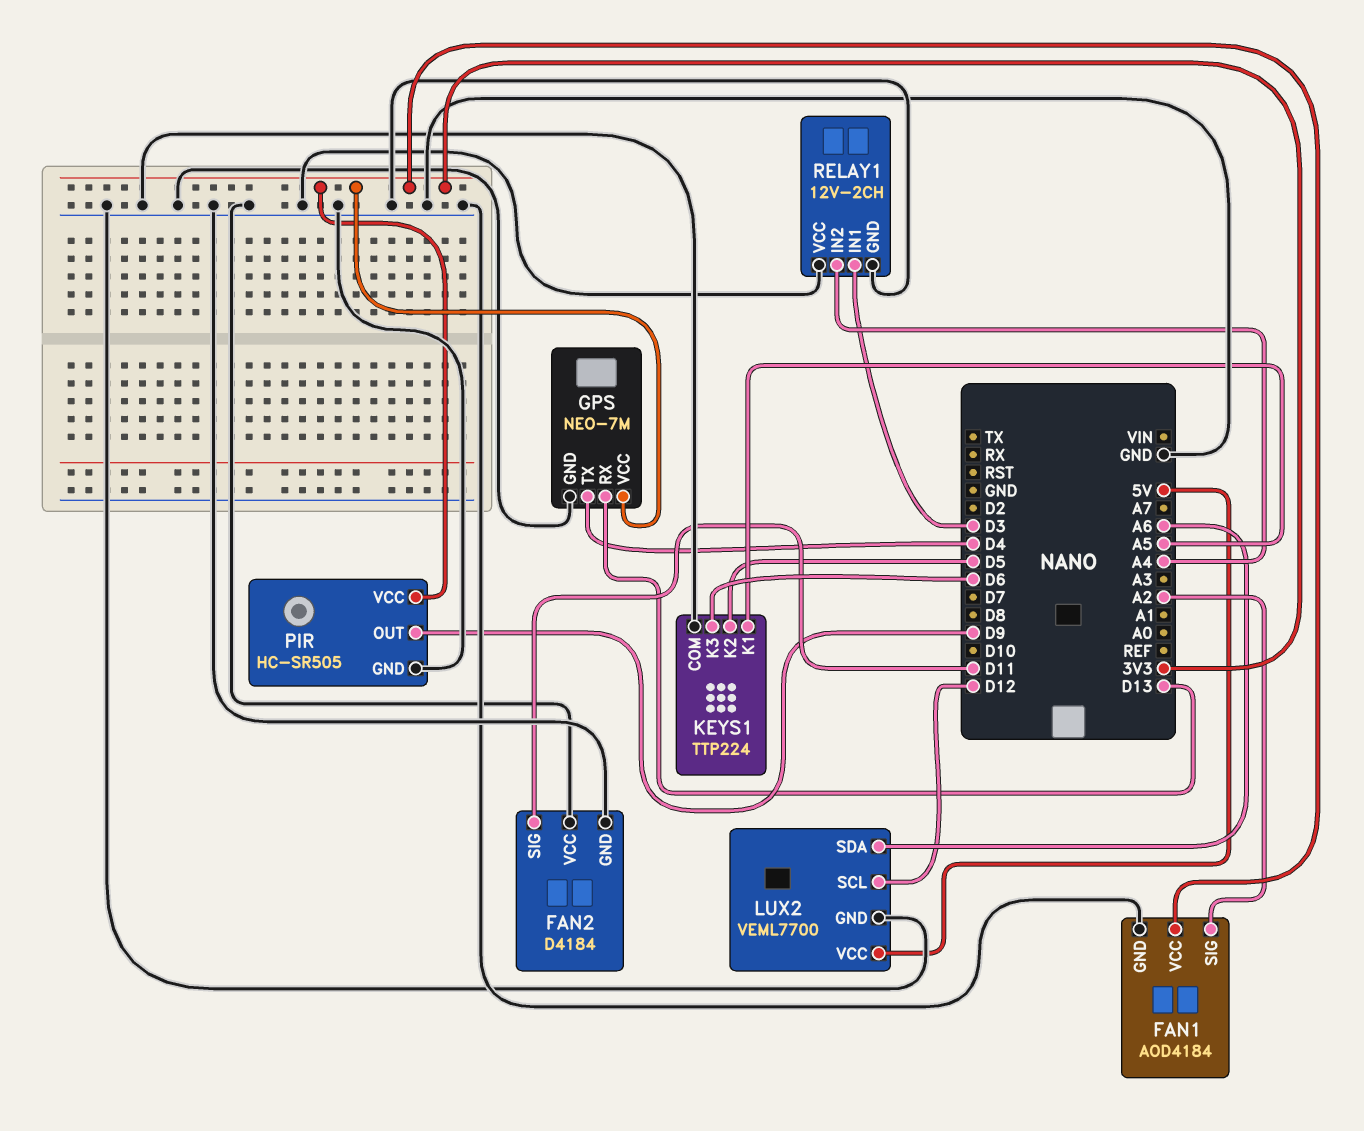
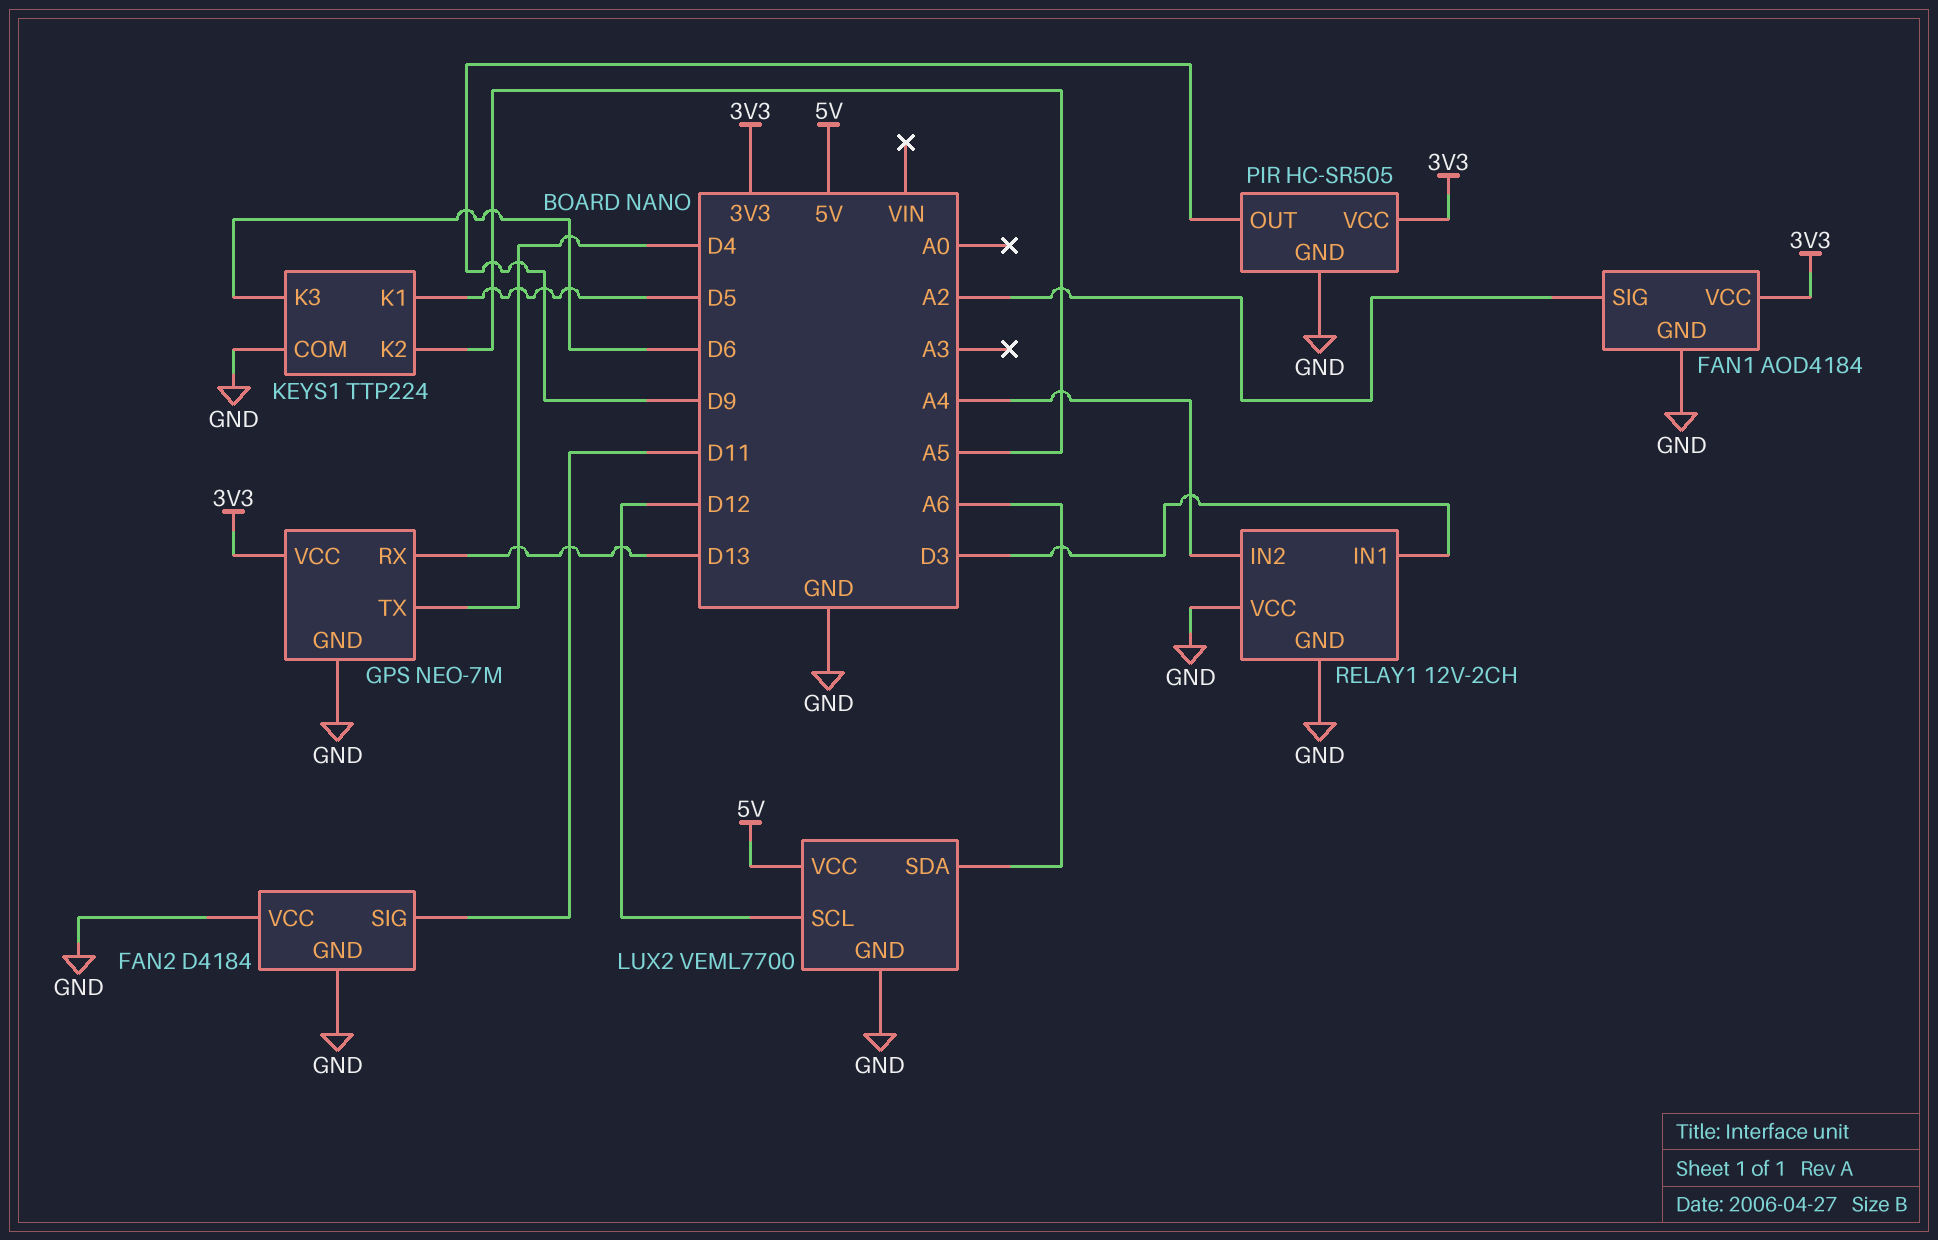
KEYS1 pin K1: A5 -> D5
KEYS1 pin K2: D5 -> A5

